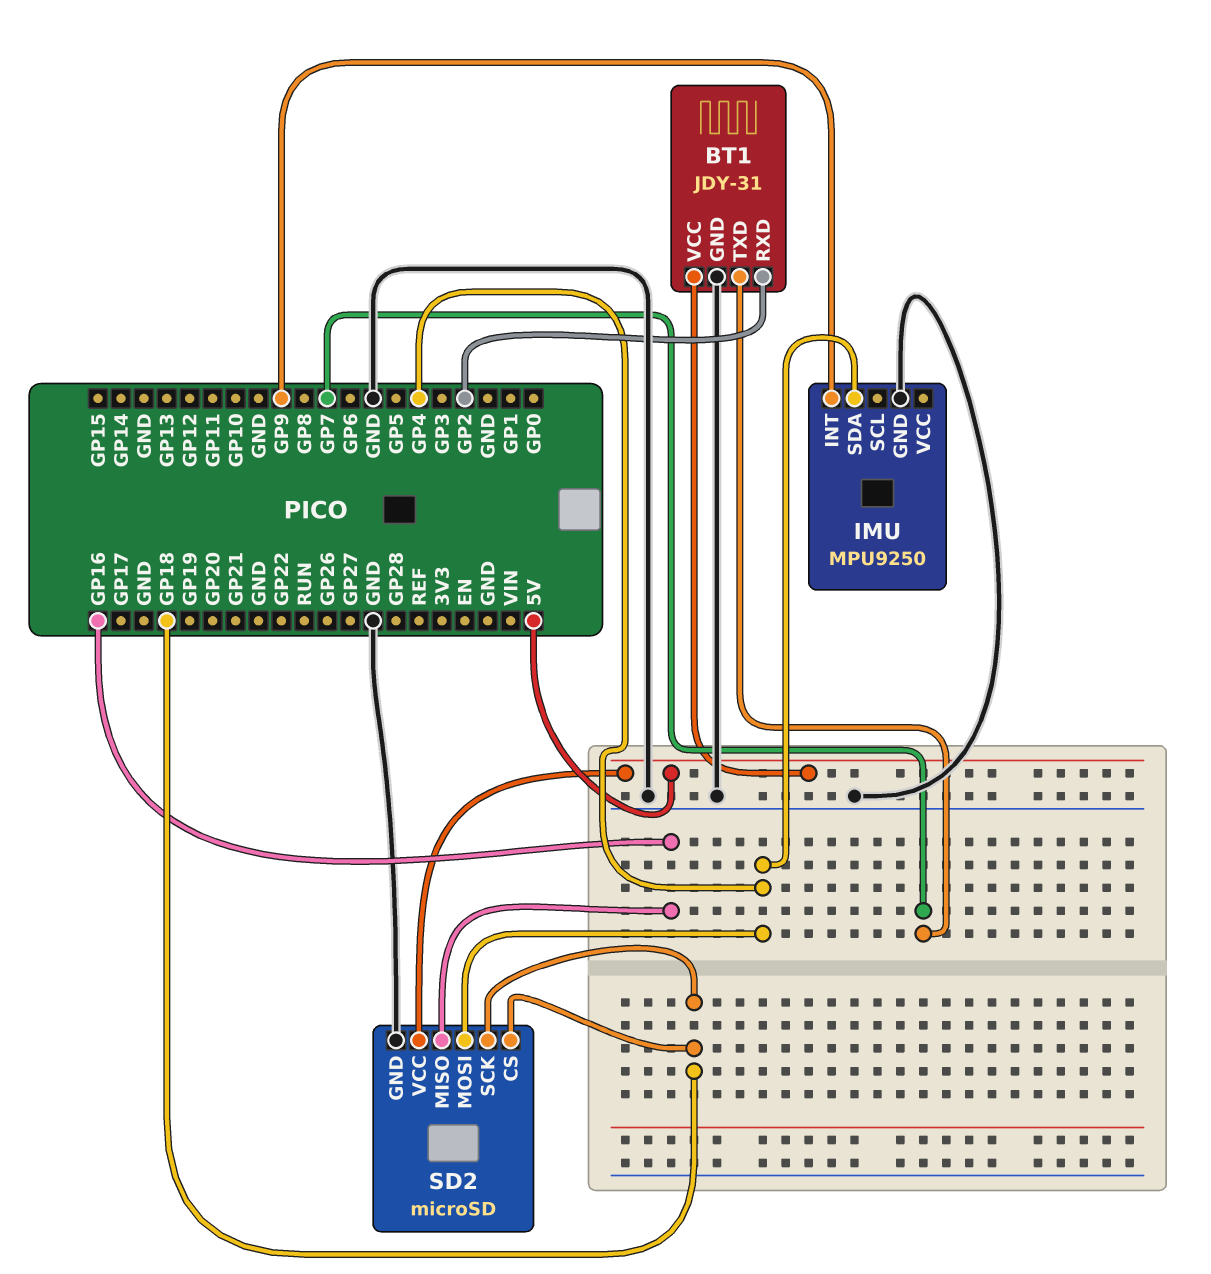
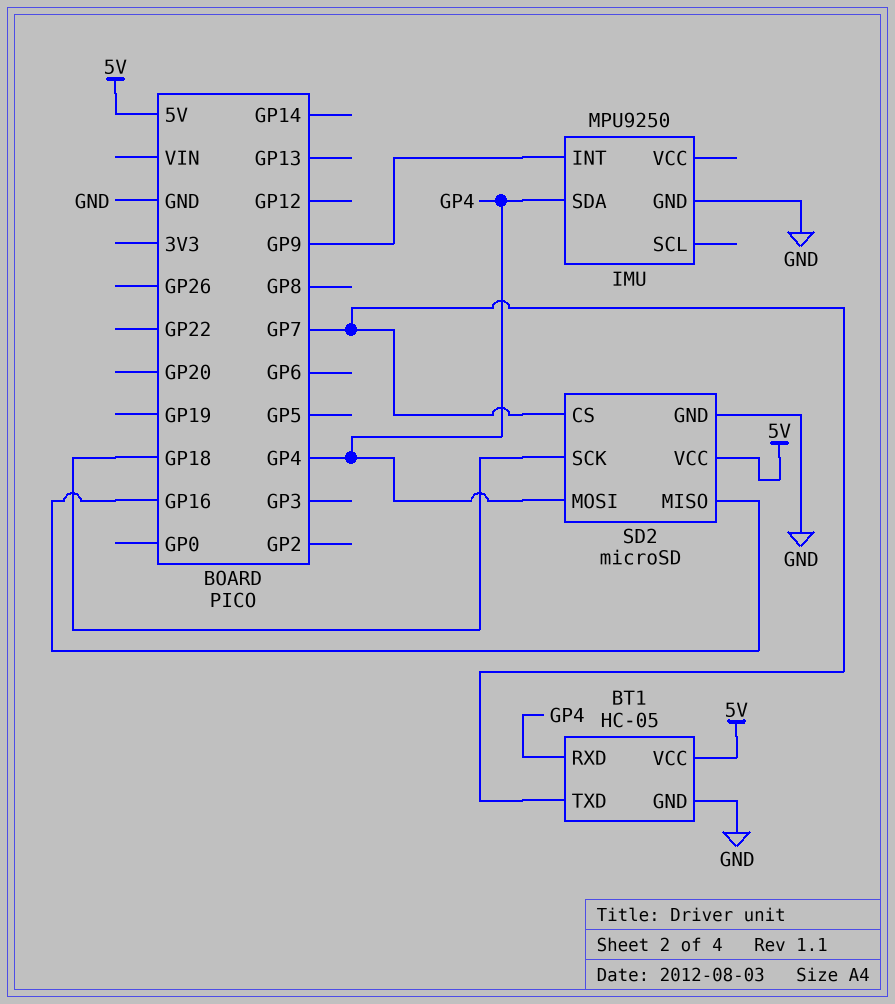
BT1: JDY-31 -> HC-05
BT1 pin RXD: GP2 -> GP4
SD2 pin CS: GP18 -> GP7

